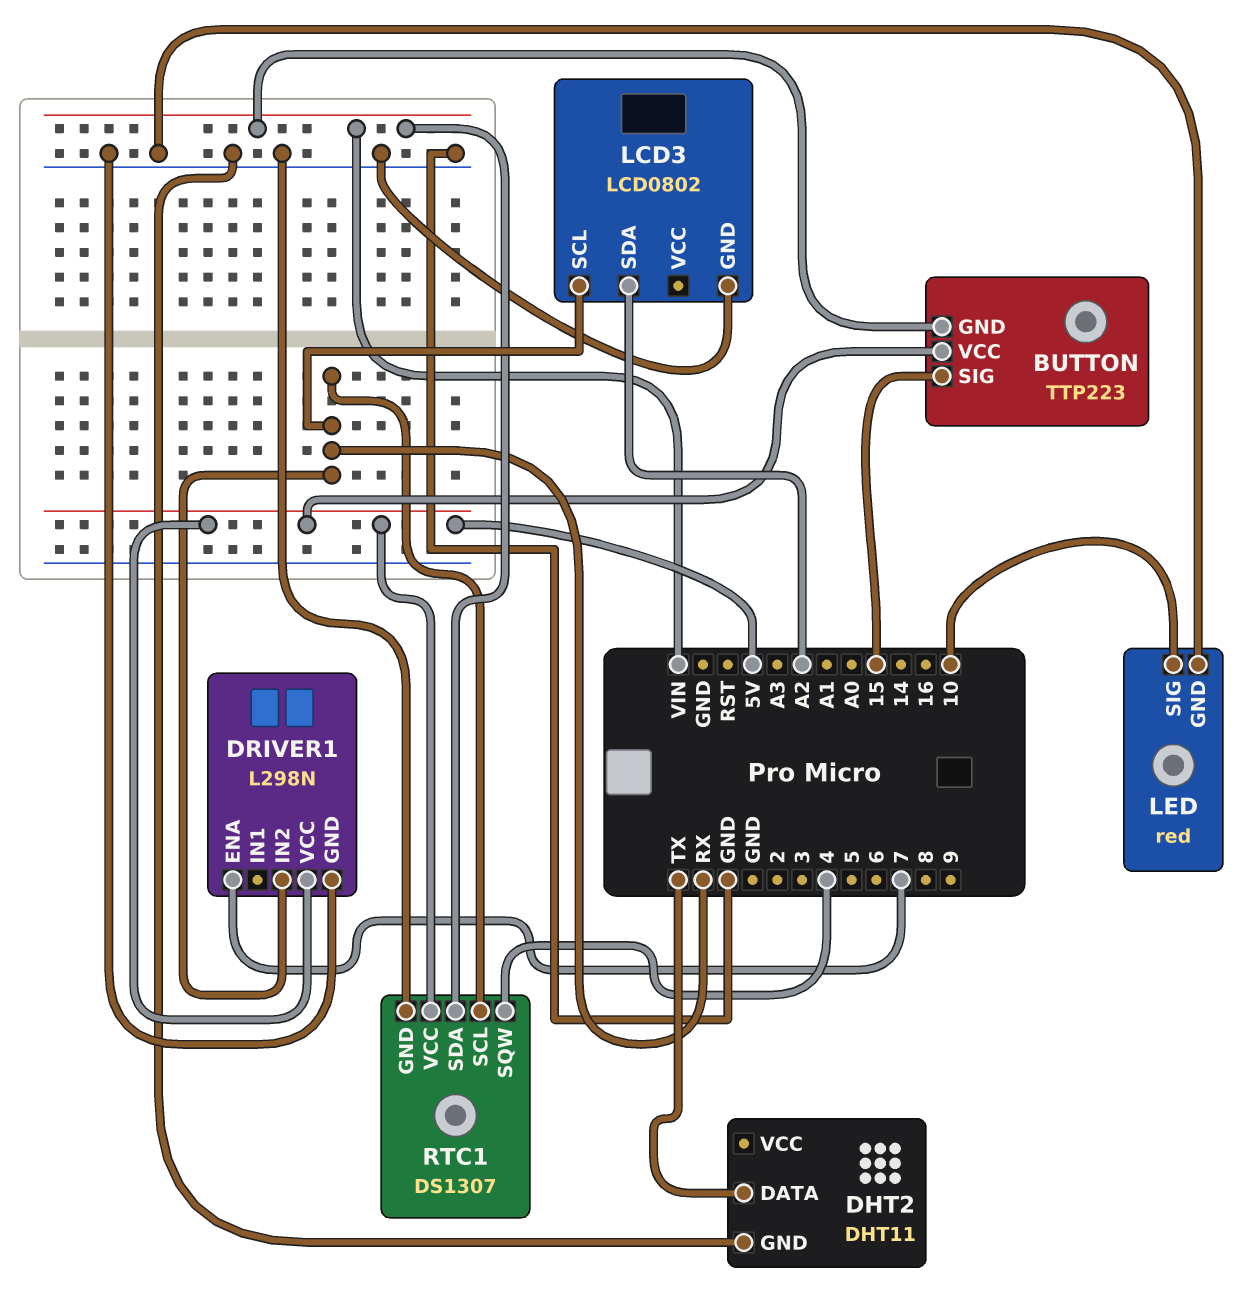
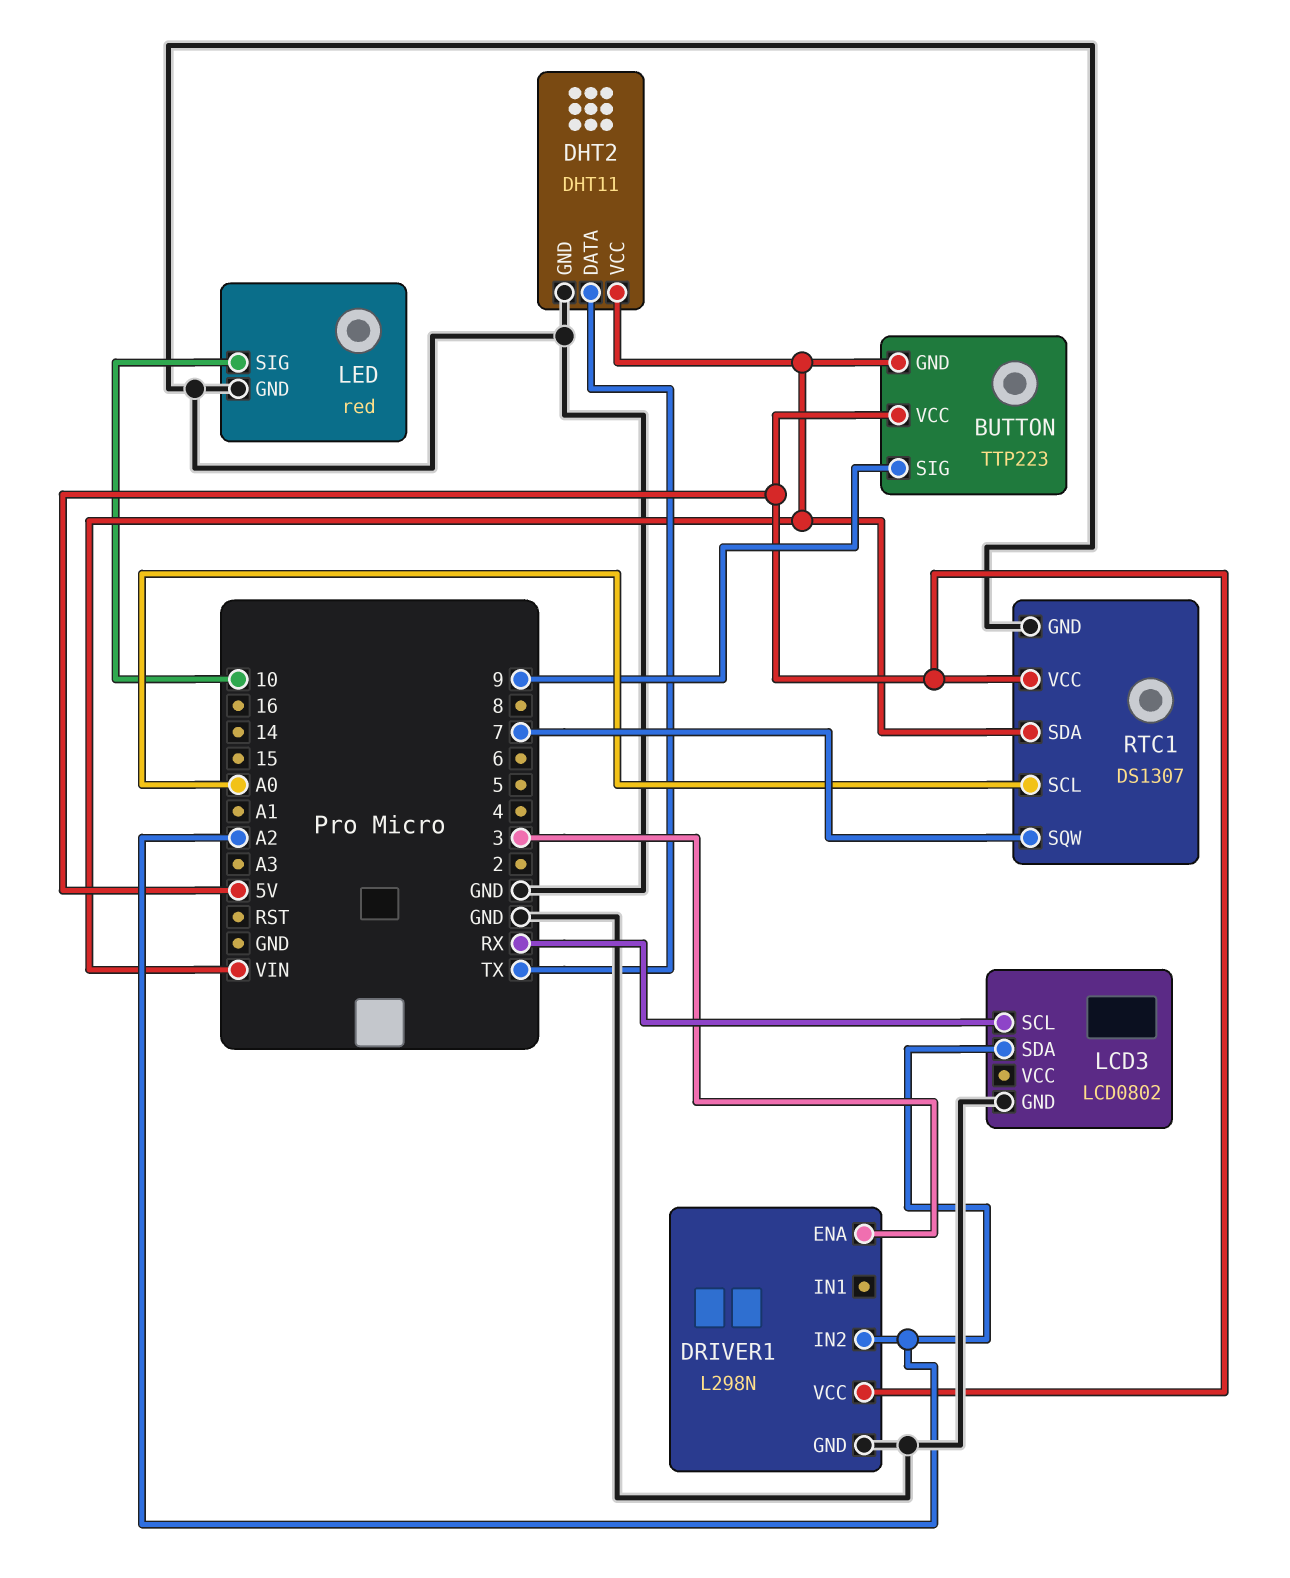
BUTTON pin SIG: 15 -> 9
DHT2 pin VCC: none -> VIN
DRIVER1 pin ENA: 7 -> 3
DRIVER1 pin IN2: RX -> A2
RTC1 pin SCL: RX -> A0
RTC1 pin SQW: 4 -> 7

